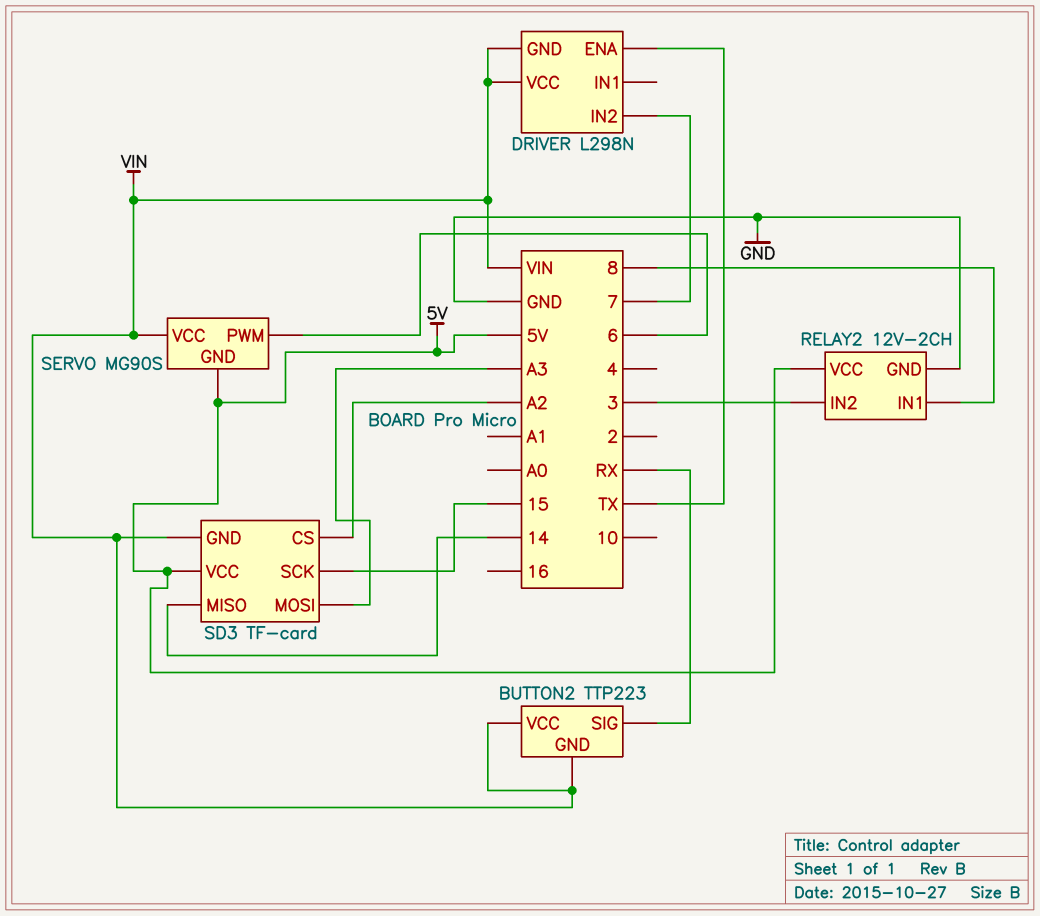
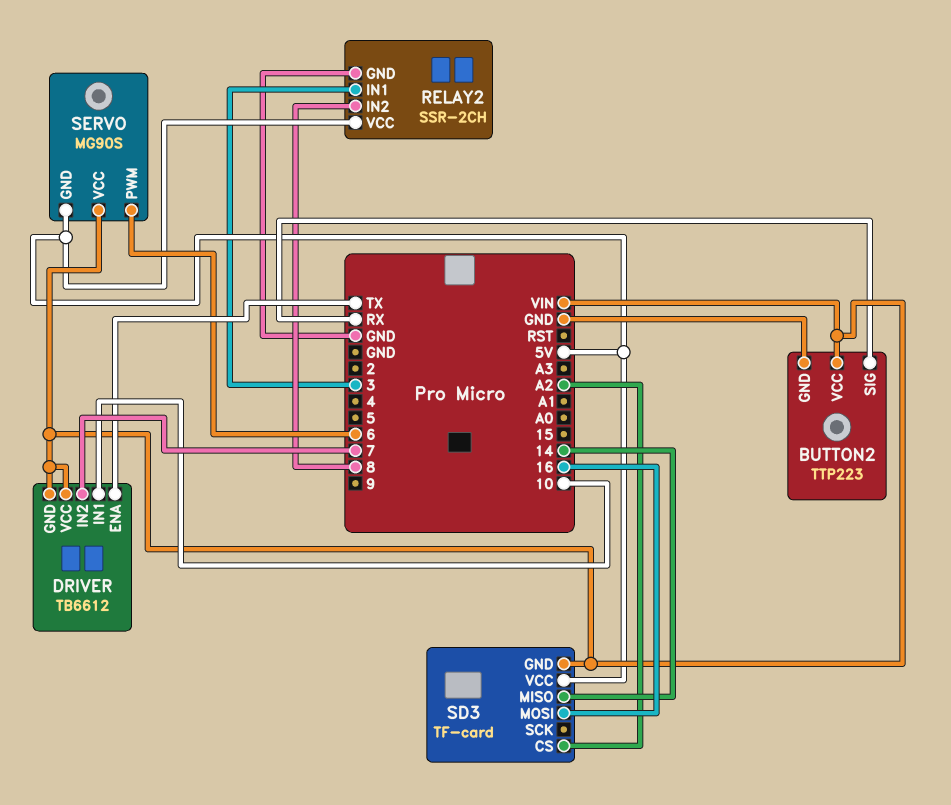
BUTTON2 pin GND: VIN -> GND
DRIVER: L298N -> TB6612
DRIVER pin IN1: none -> 10
RELAY2: 12V-2CH -> SSR-2CH
RELAY2 pin IN1: 8 -> 3
RELAY2 pin IN2: 3 -> 8
SD3 pin MOSI: A3 -> 16
SD3 pin SCK: 15 -> none

